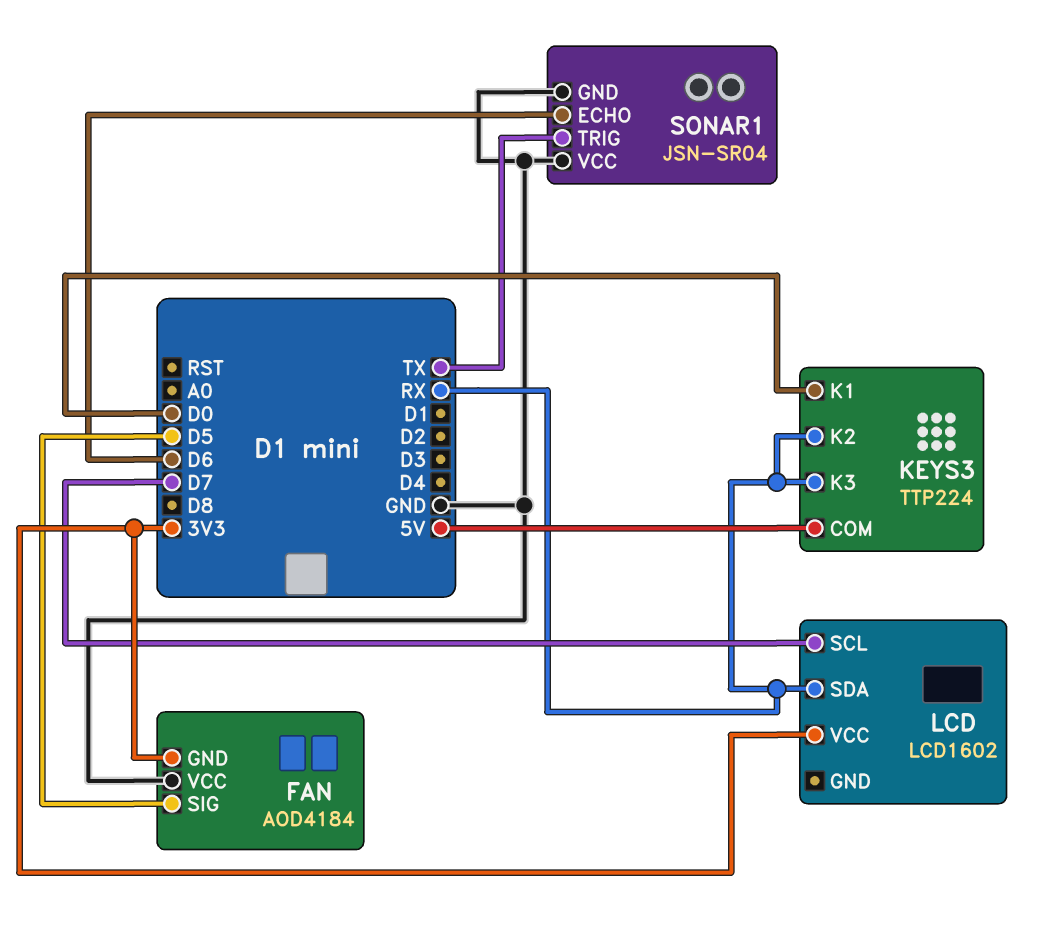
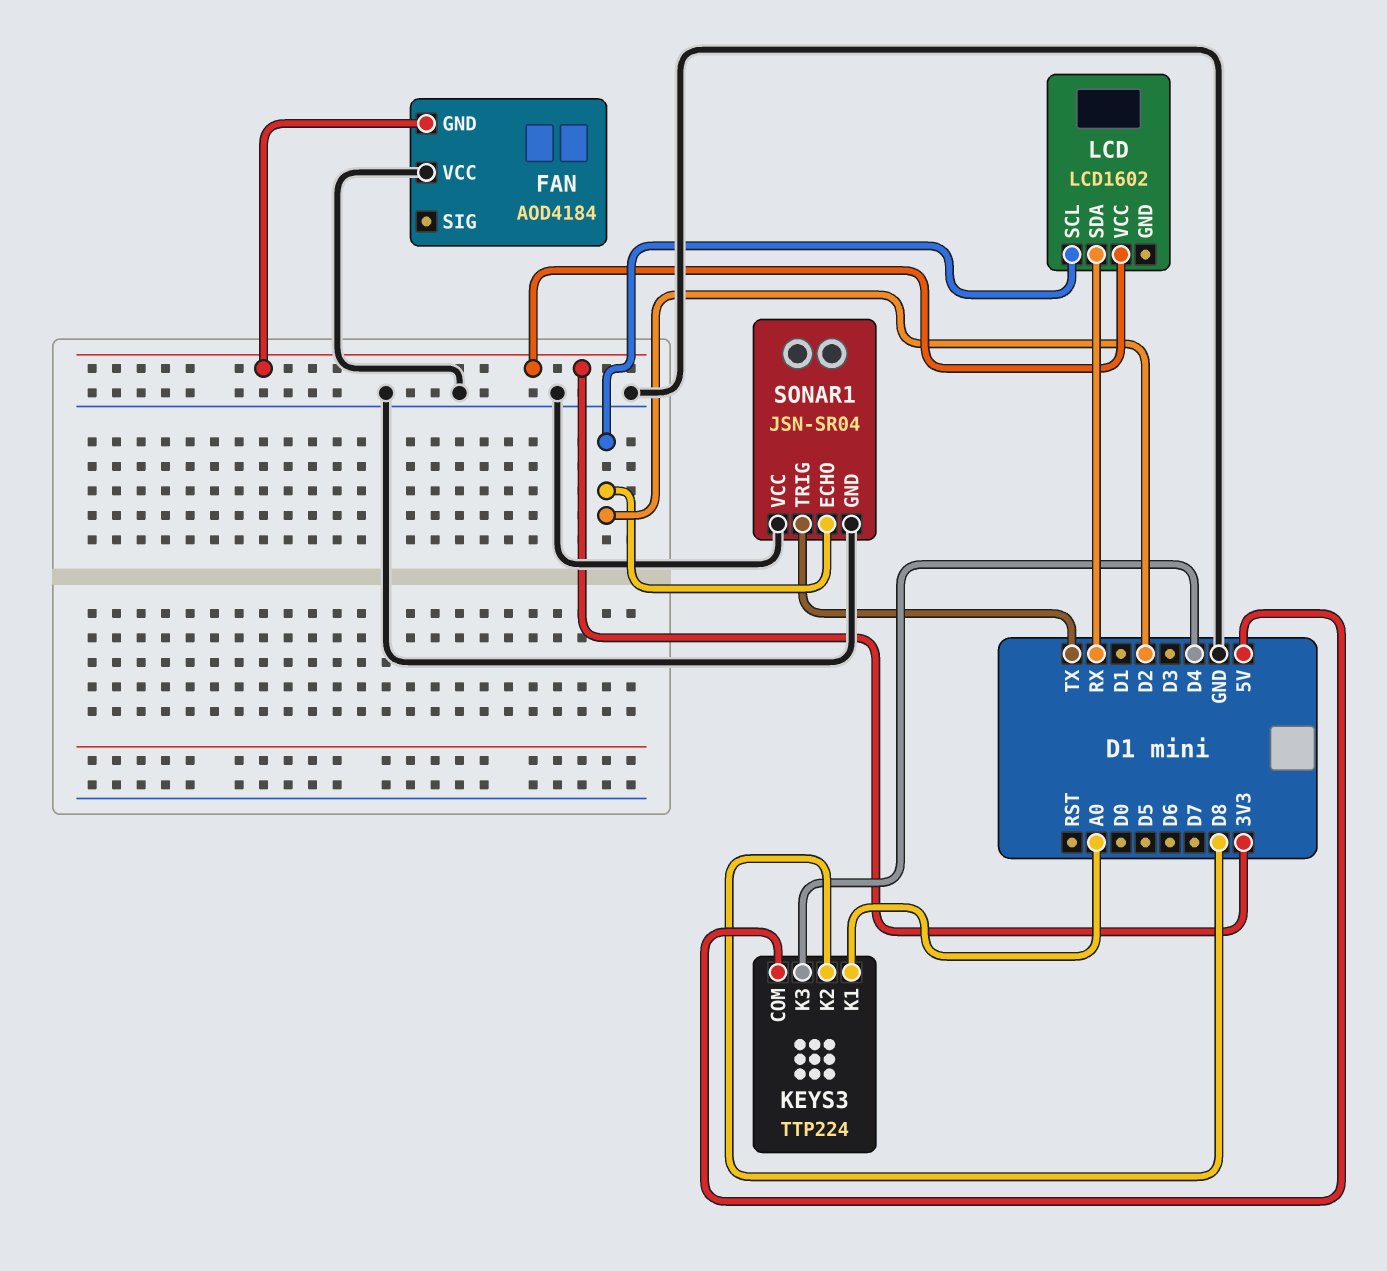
FAN pin SIG: D5 -> none
KEYS3 pin K1: D0 -> A0
KEYS3 pin K2: RX -> D8
KEYS3 pin K3: RX -> D4
LCD pin SCL: D7 -> D2
SONAR1 pin ECHO: D6 -> D2

